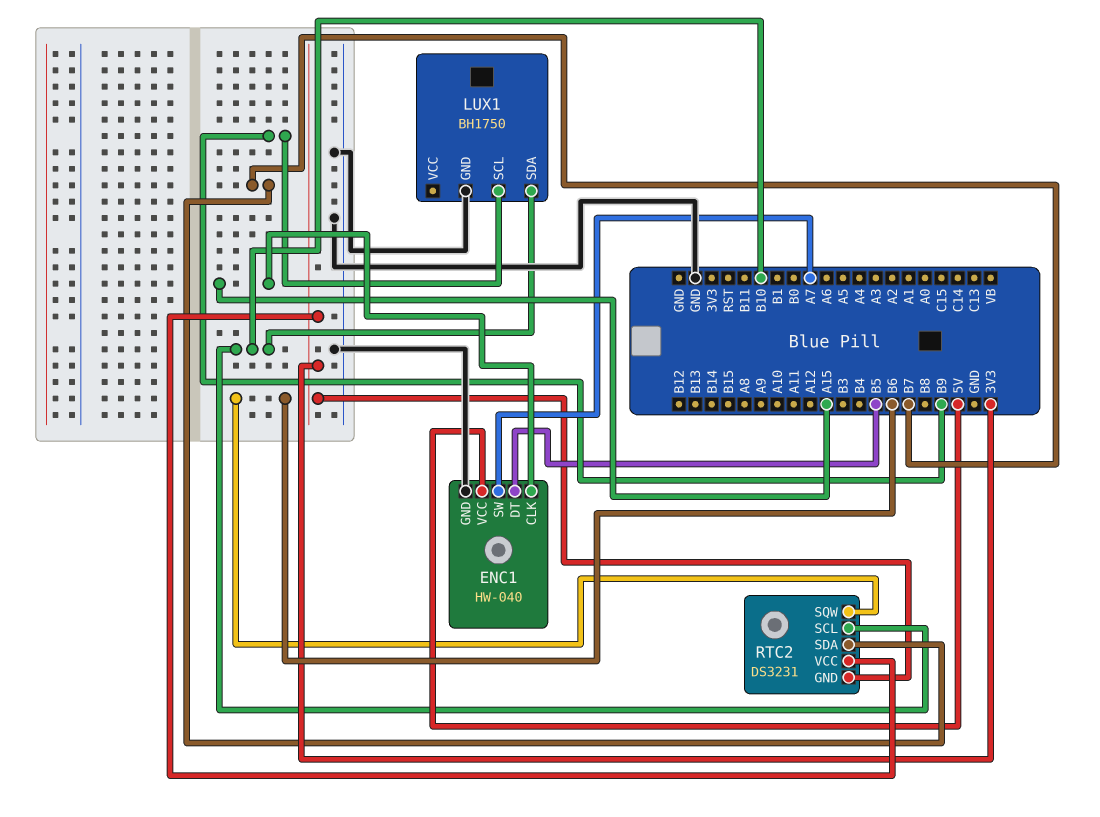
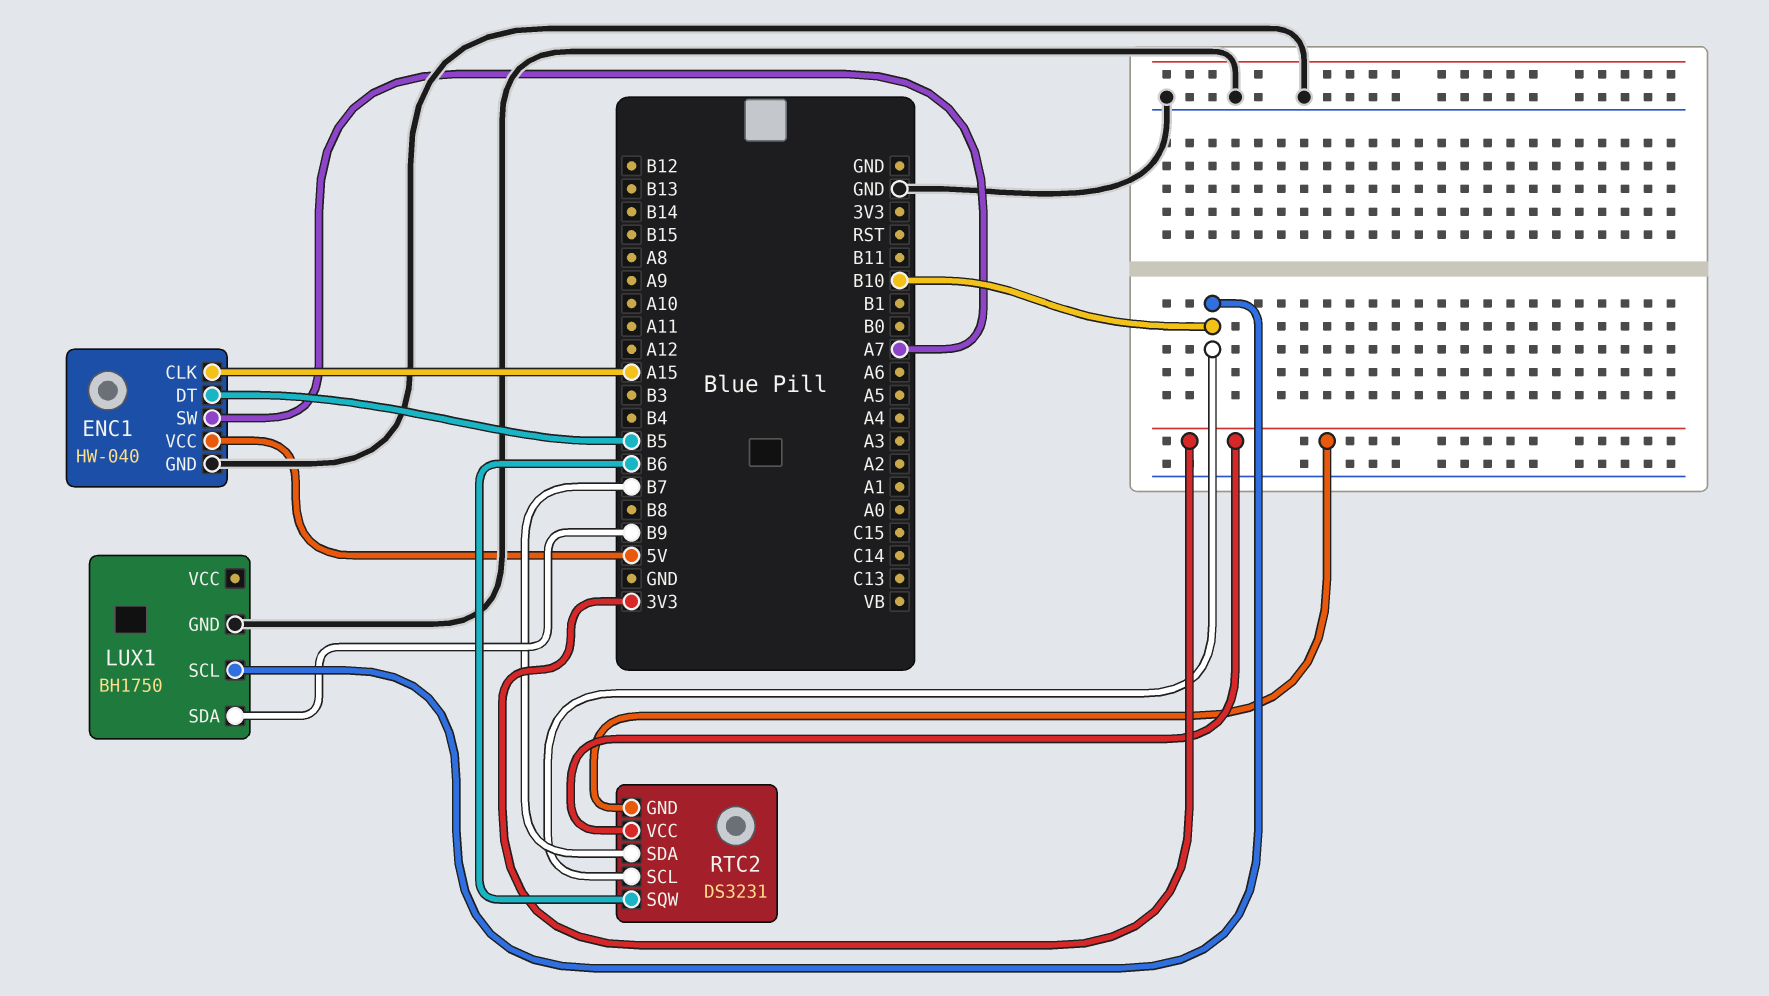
LUX1 pin SCL: B9 -> B10
LUX1 pin SDA: B10 -> B9

